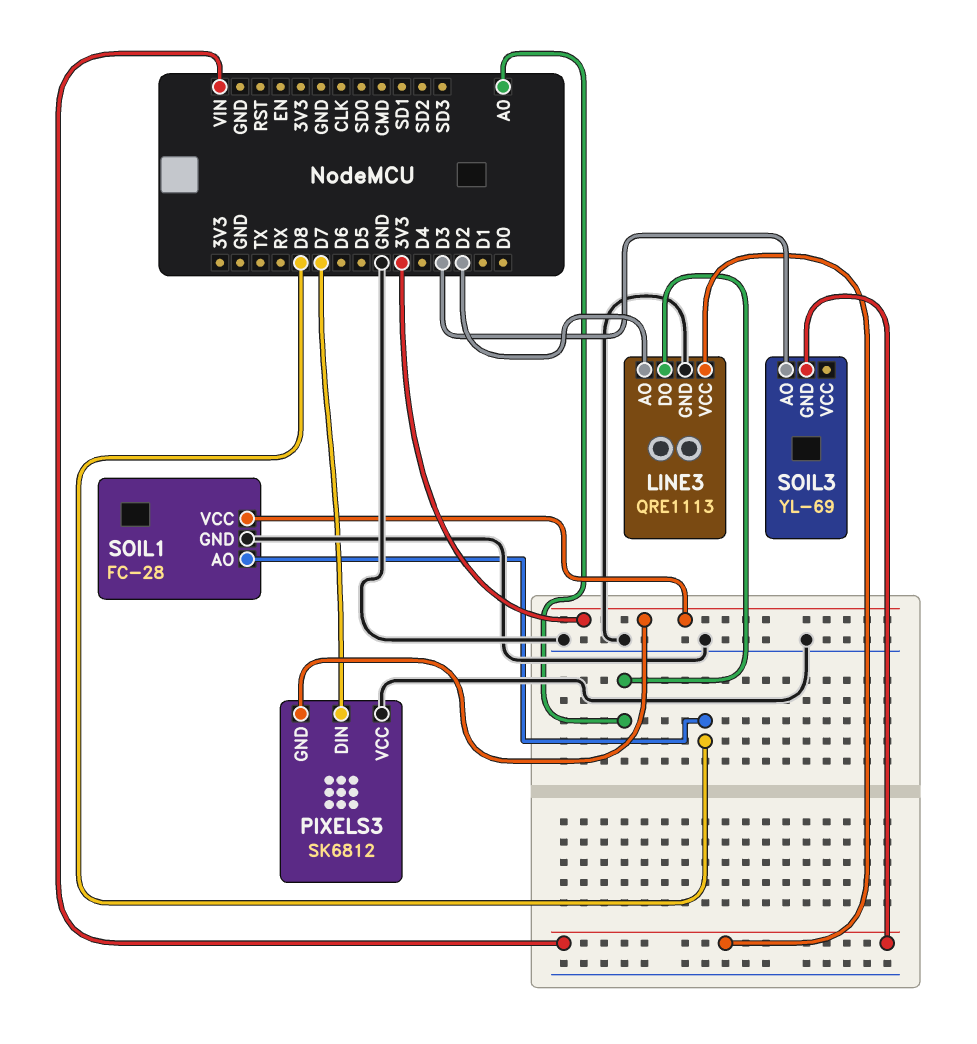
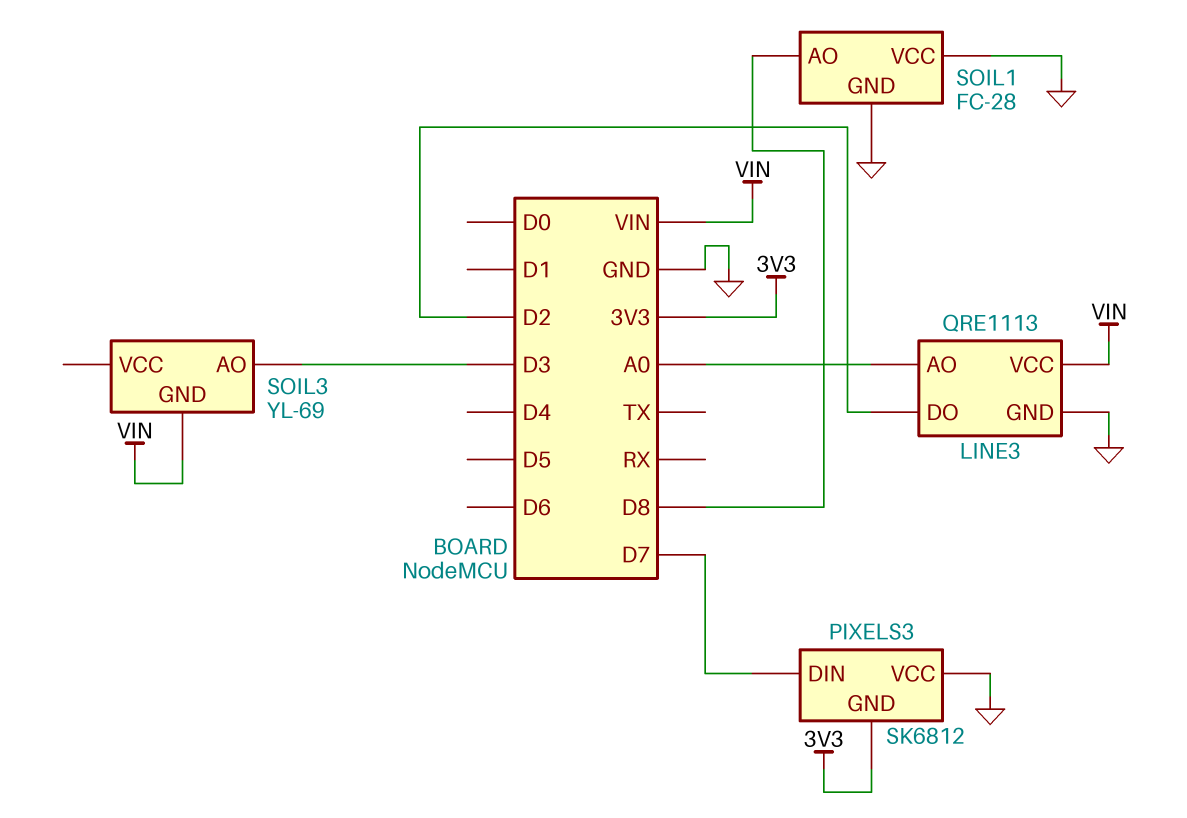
LINE3 pin AO: D2 -> A0
LINE3 pin DO: A0 -> D2
SOIL1 pin VCC: 3V3 -> GND

